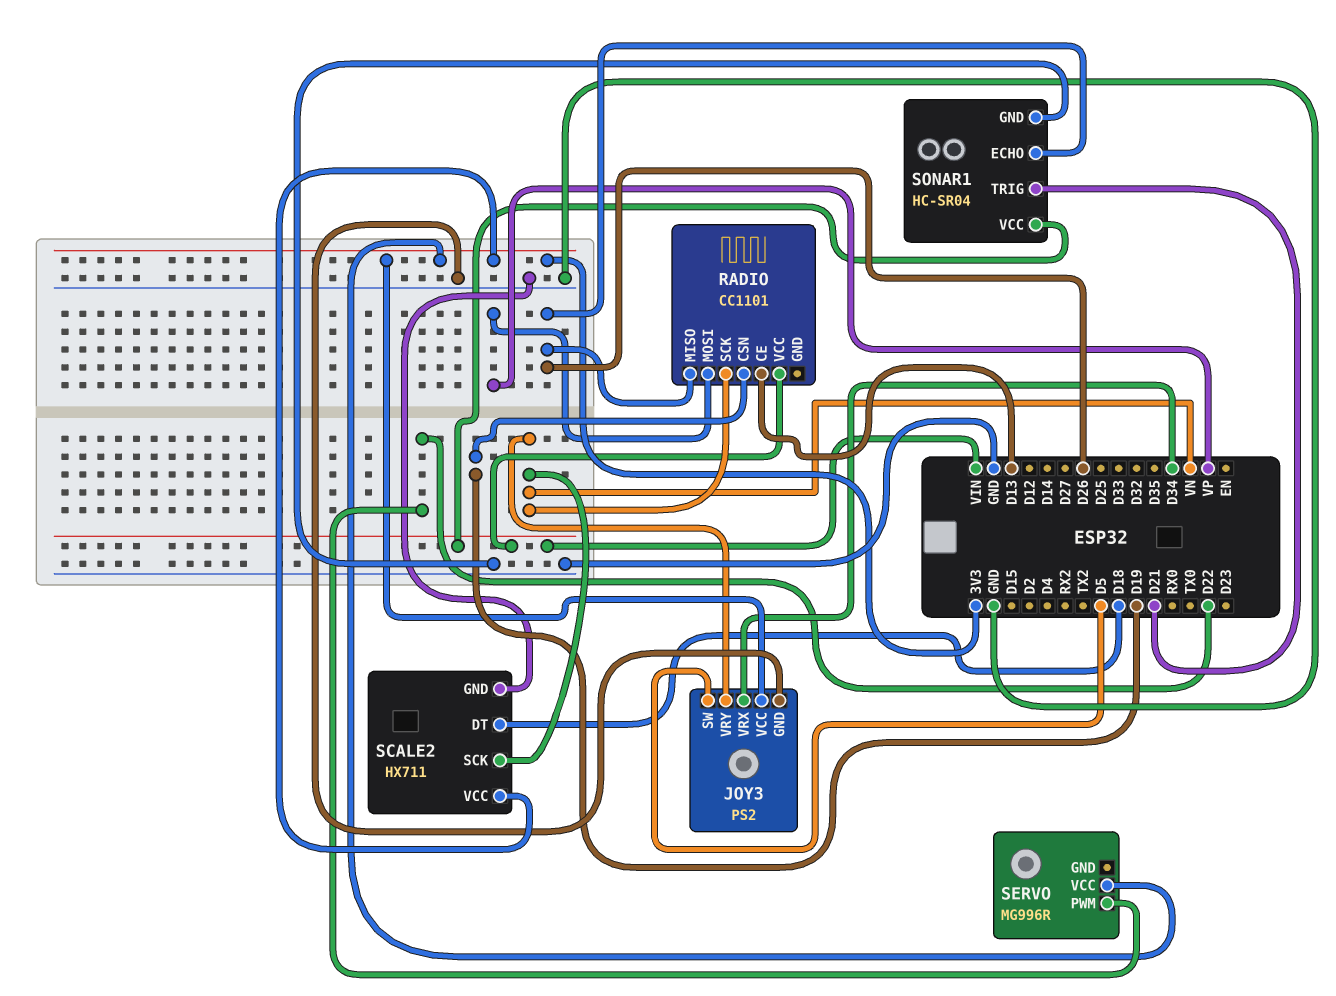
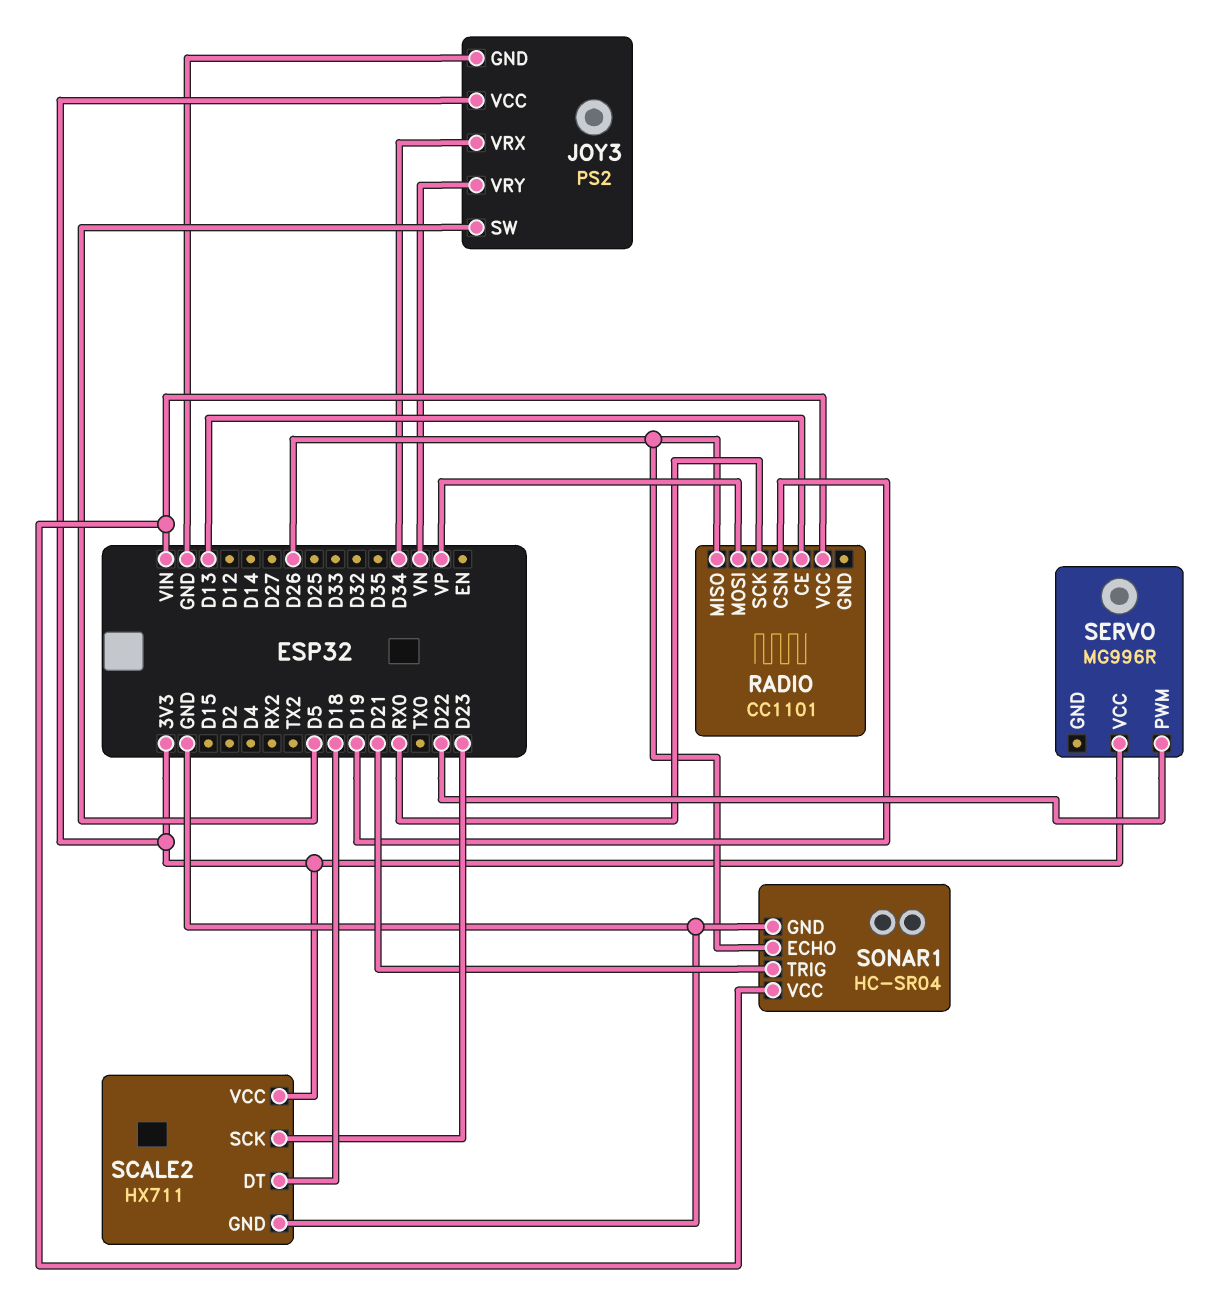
RADIO pin SCK: VN -> RX0
SCALE2 pin SCK: VN -> D23

